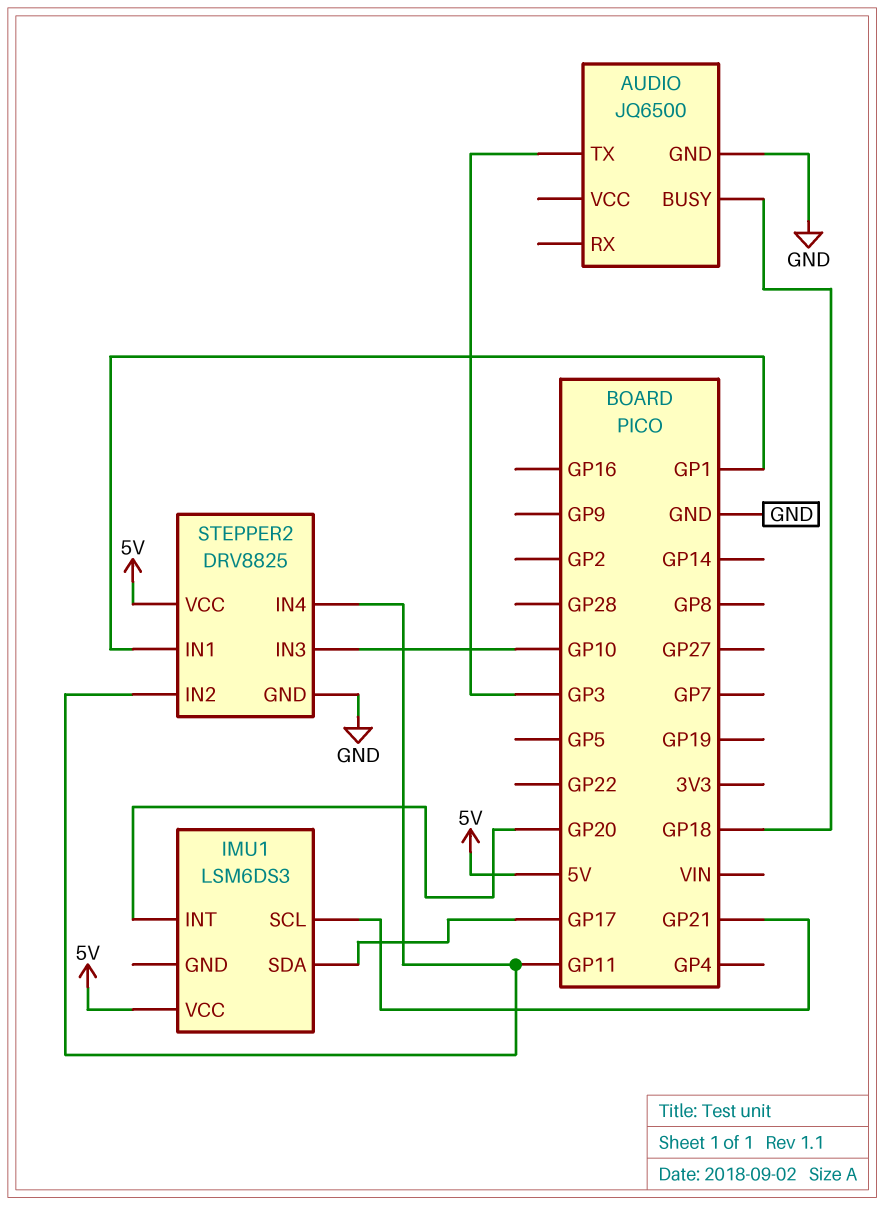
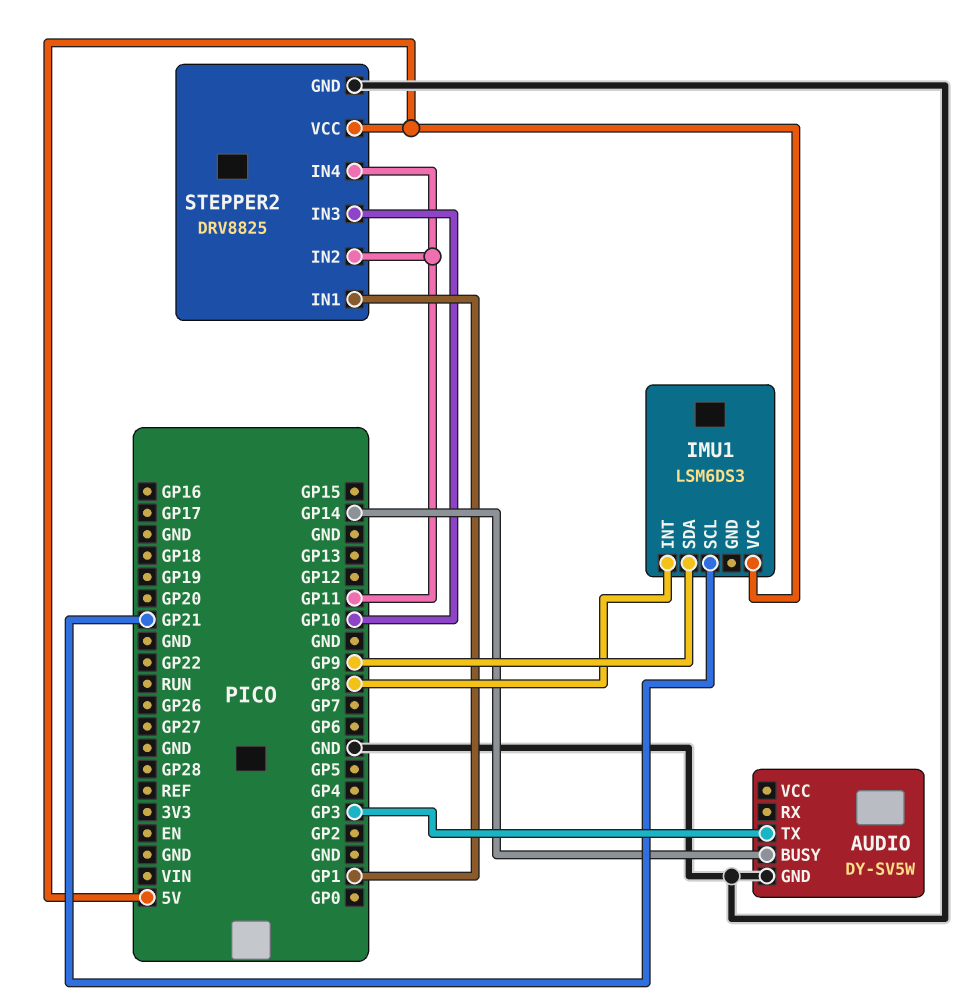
AUDIO: JQ6500 -> DY-SV5W
AUDIO pin BUSY: GP18 -> GP14
IMU1 pin INT: GP20 -> GP8
IMU1 pin SDA: GP17 -> GP9

